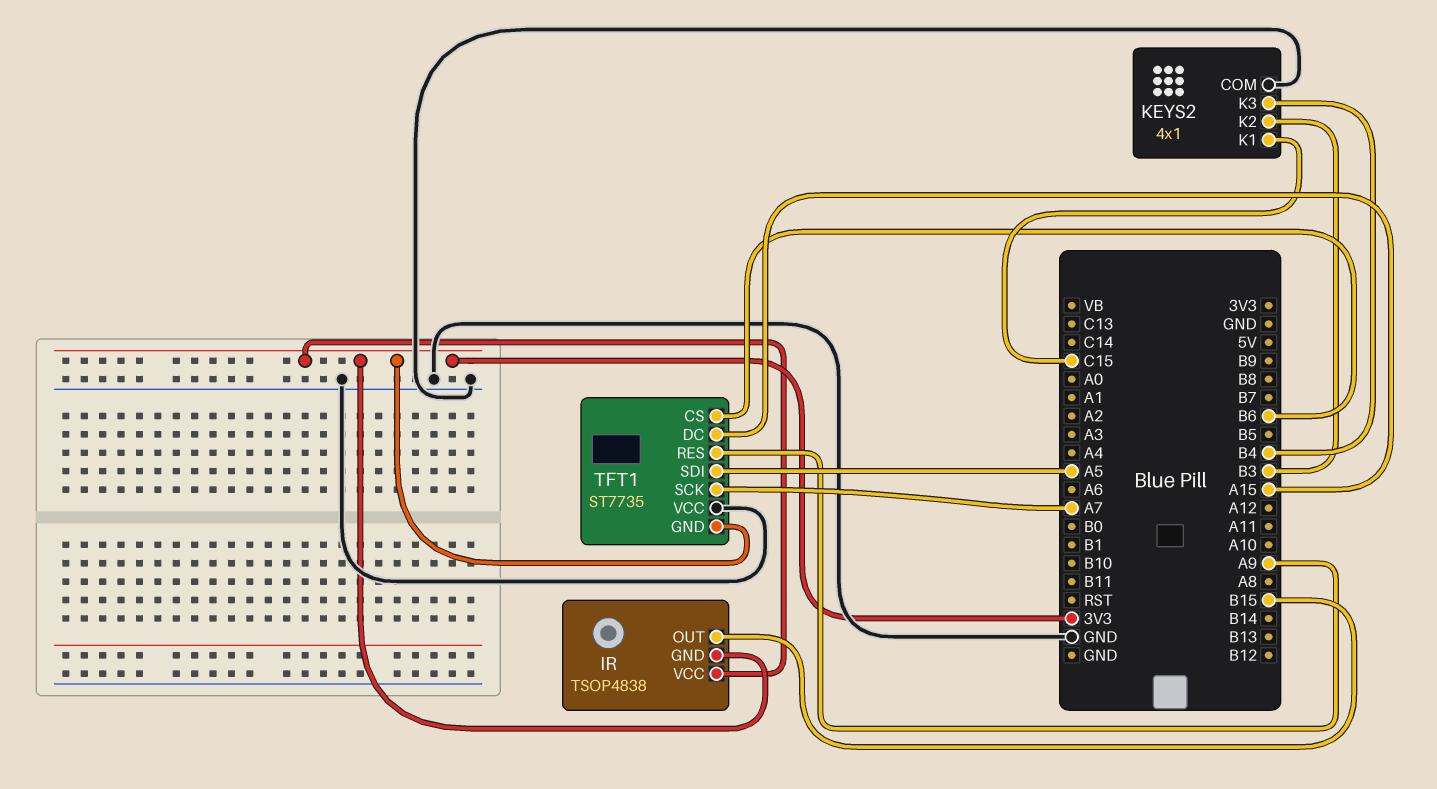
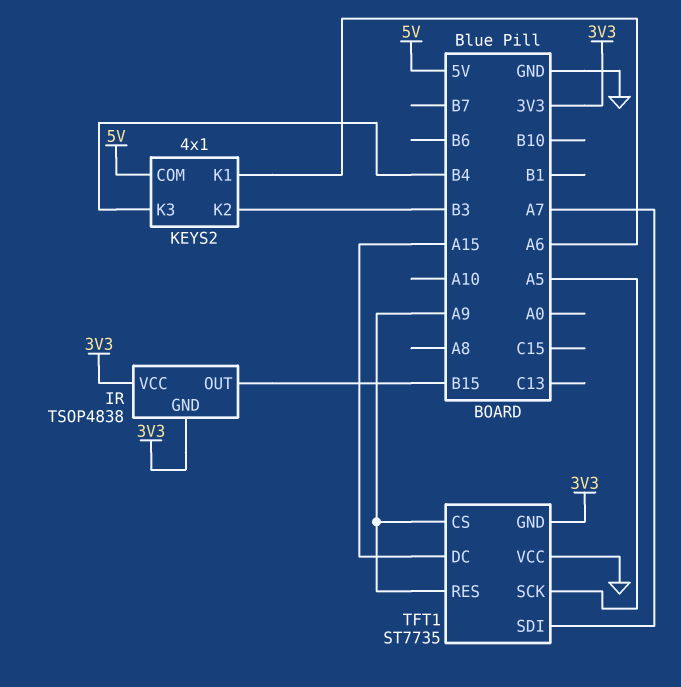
KEYS2 pin COM: GND -> 5V
KEYS2 pin K1: C15 -> A6
TFT1 pin CS: B6 -> A9
TFT1 pin SCK: A7 -> A5
TFT1 pin SDI: A5 -> A7

